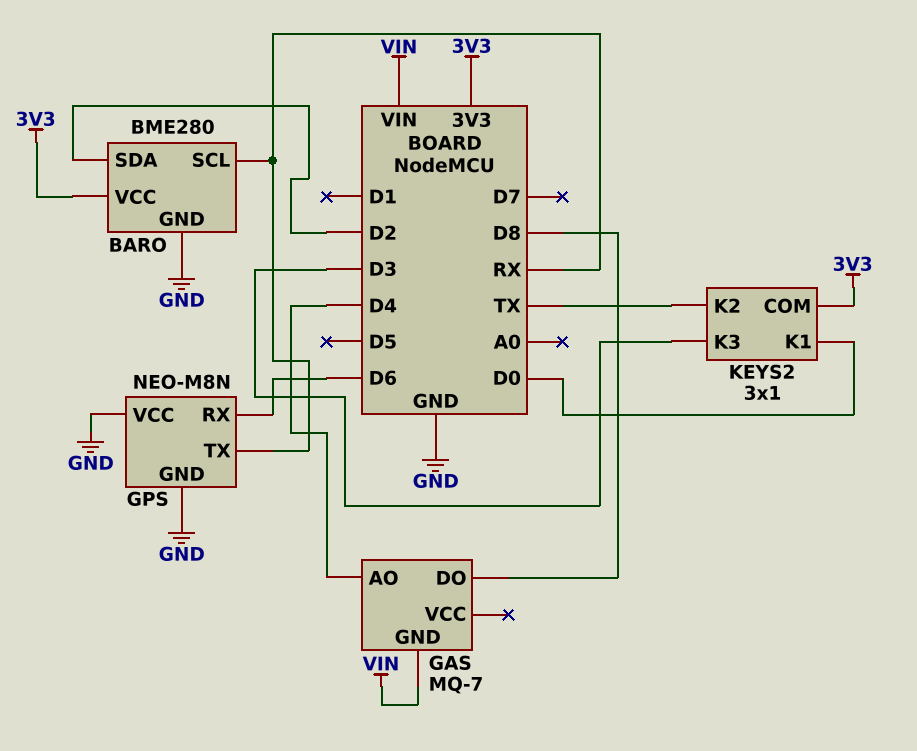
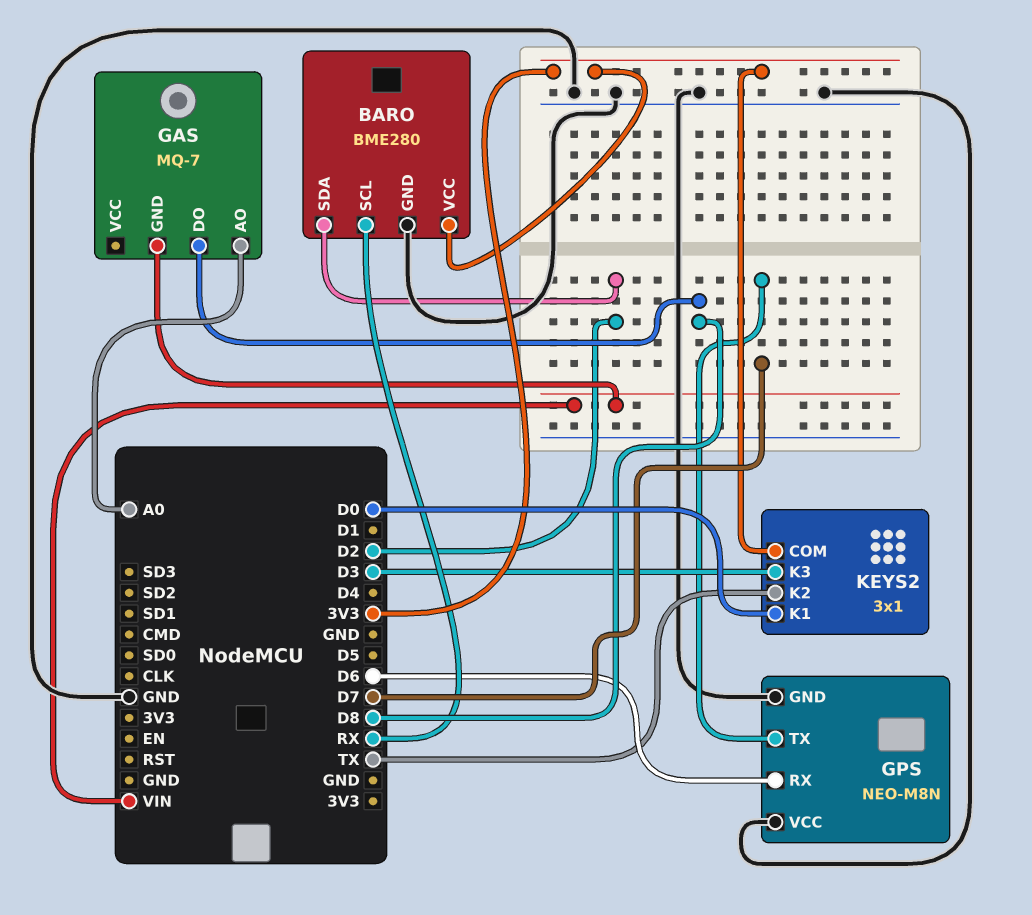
GAS pin AO: D4 -> A0
GPS pin TX: RX -> D7

